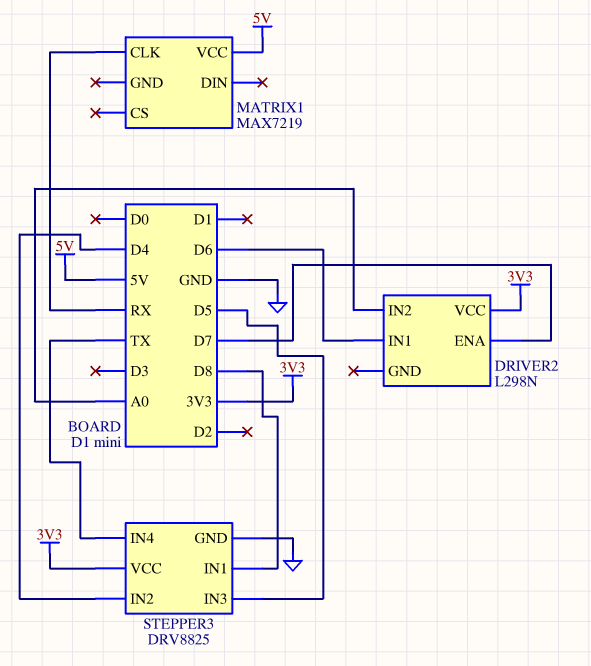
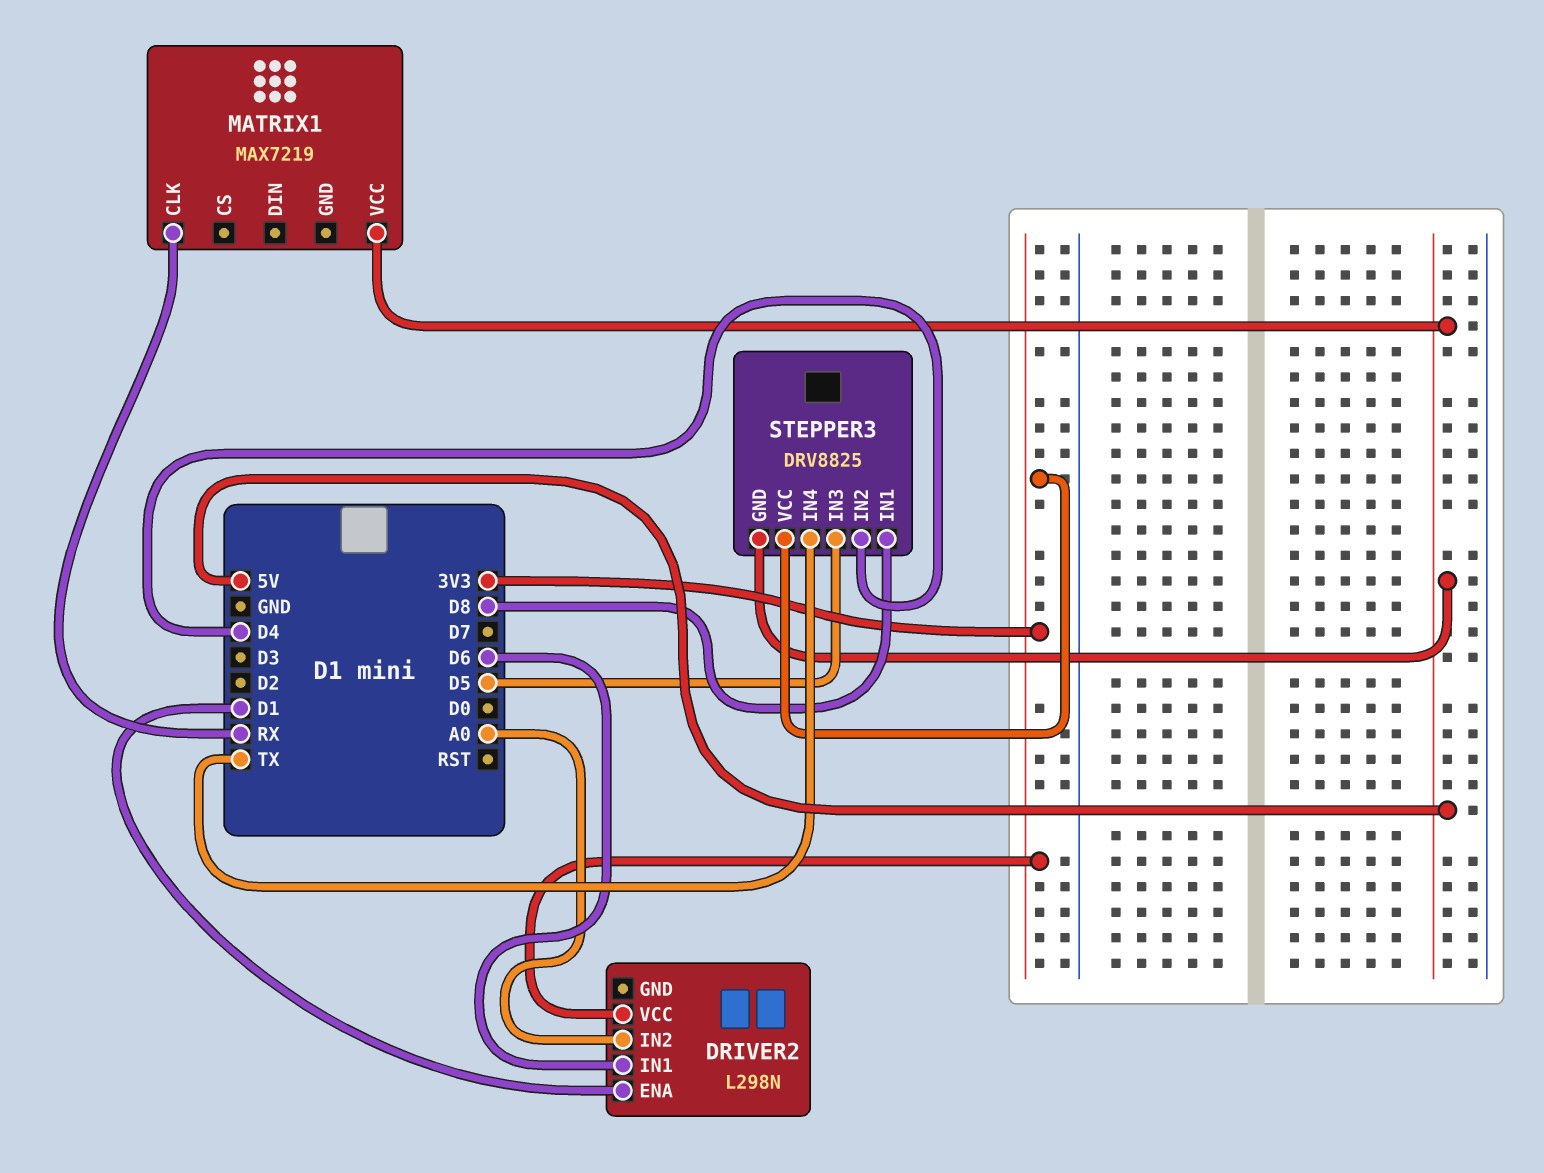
DRIVER2 pin ENA: D7 -> D1
STEPPER3 pin GND: GND -> 5V

